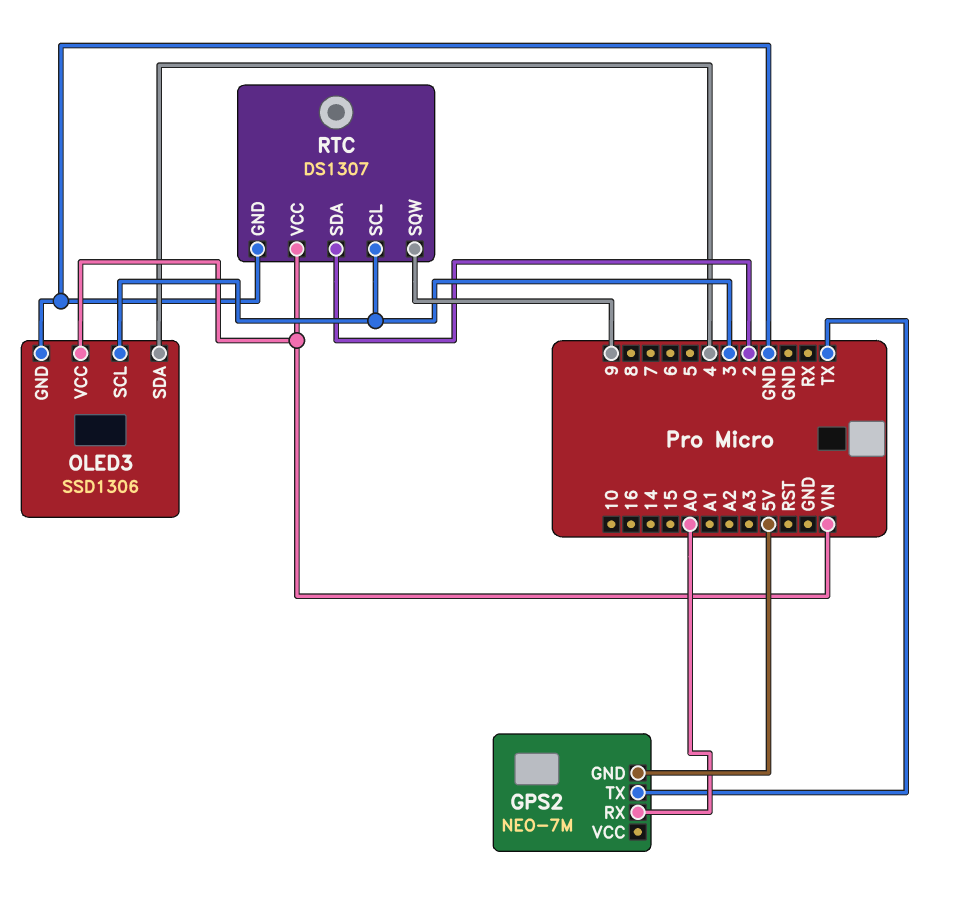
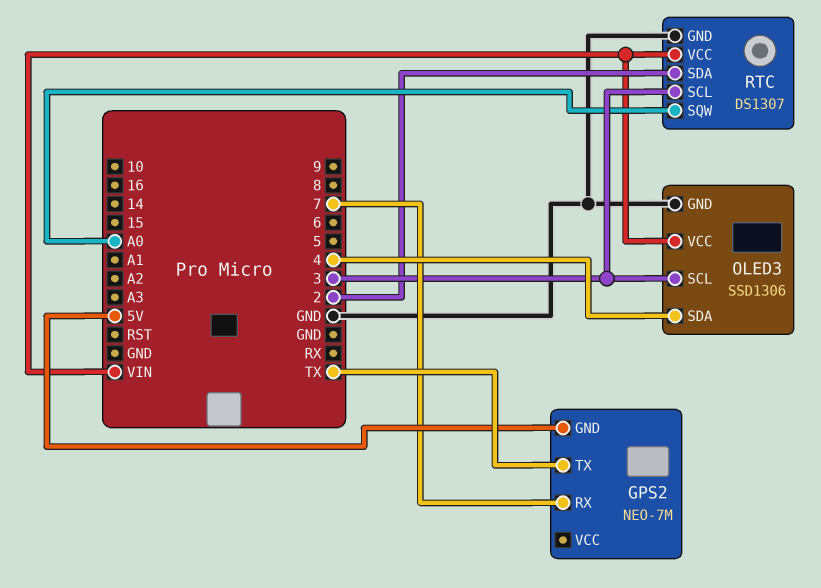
GPS2 pin RX: A0 -> 7
RTC pin SQW: 9 -> A0

